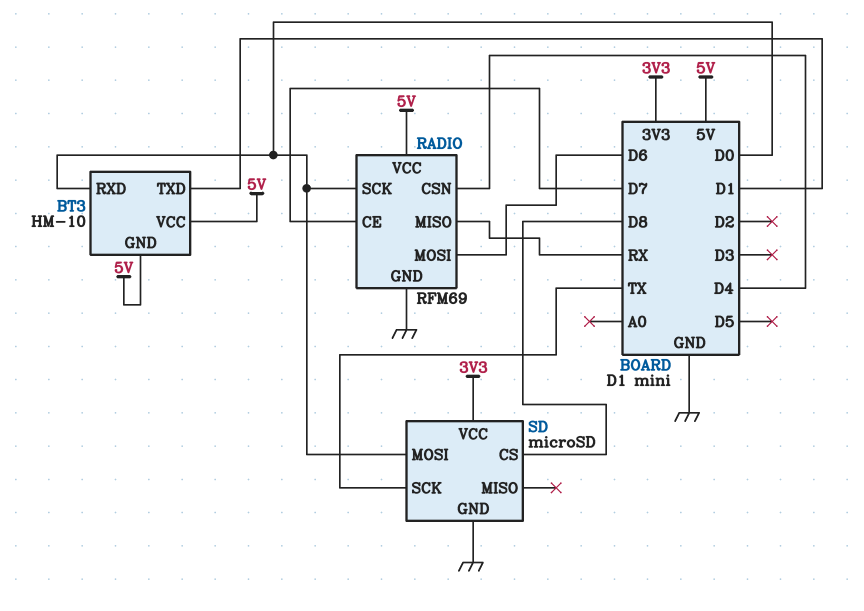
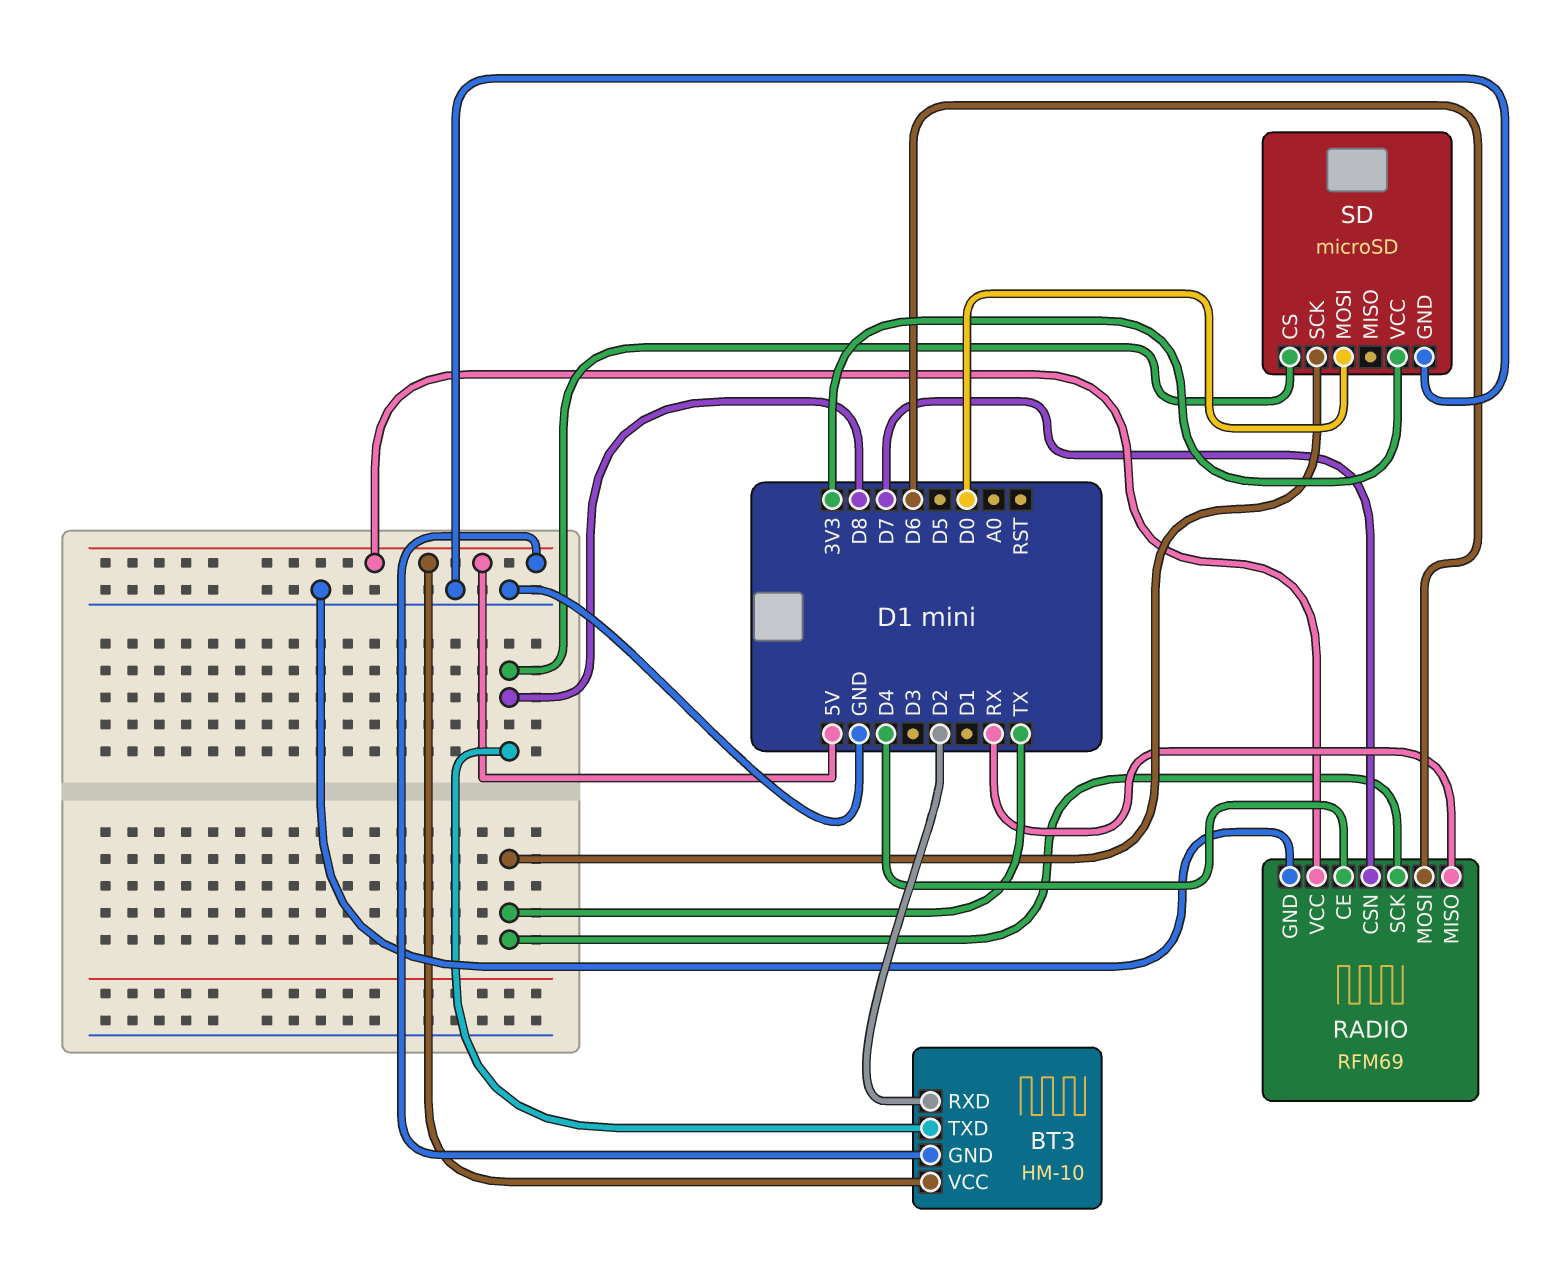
BT3 pin RXD: D0 -> D2
BT3 pin TXD: D1 -> D8
RADIO pin CE: D7 -> D4
RADIO pin CSN: D4 -> D7
RADIO pin SCK: D0 -> TX

